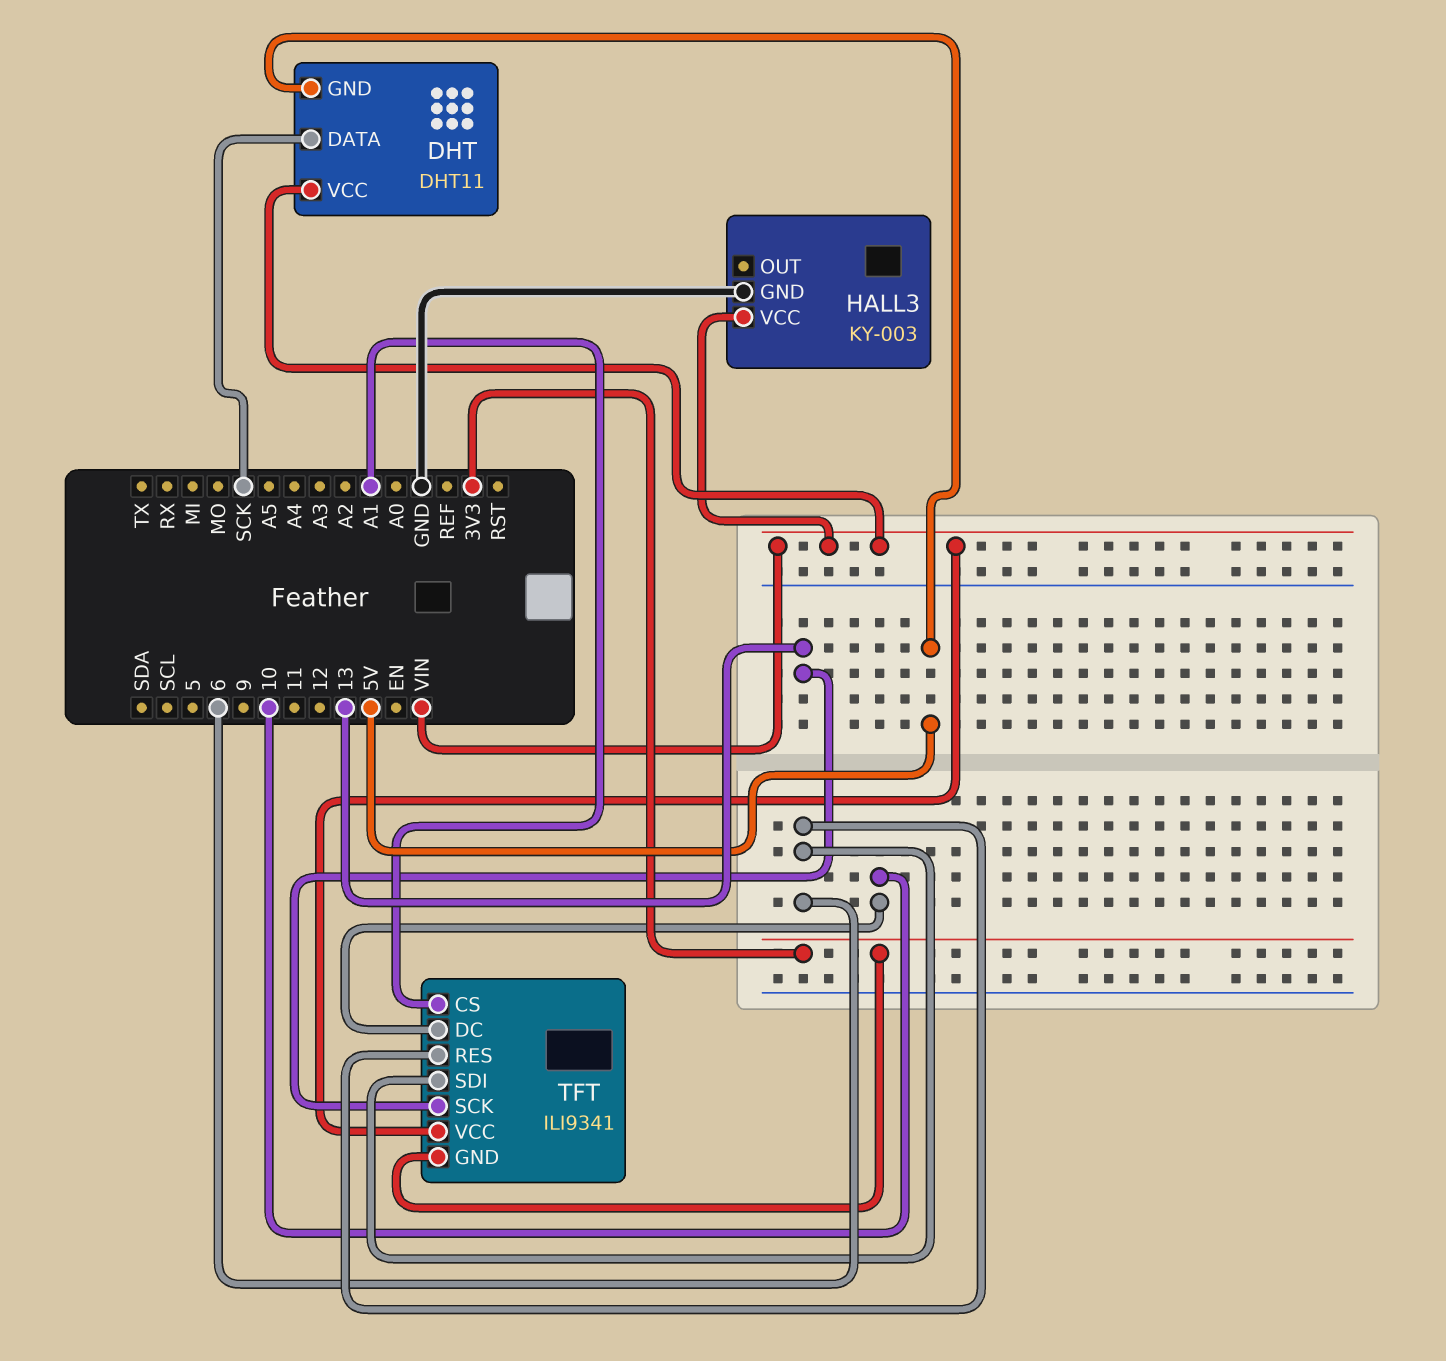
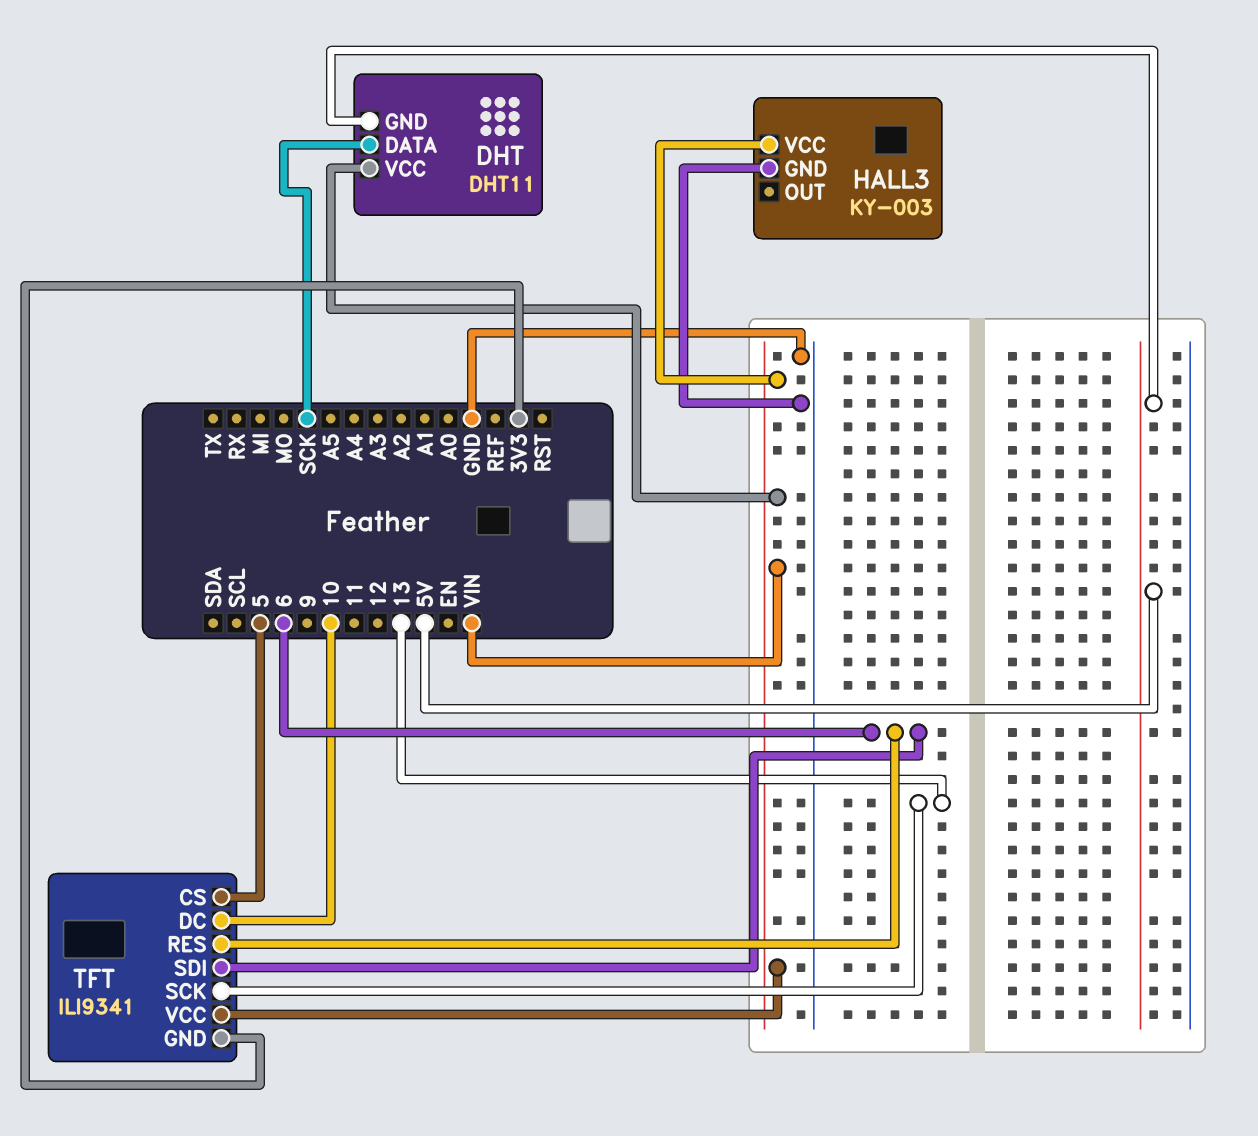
TFT pin CS: A1 -> 5

